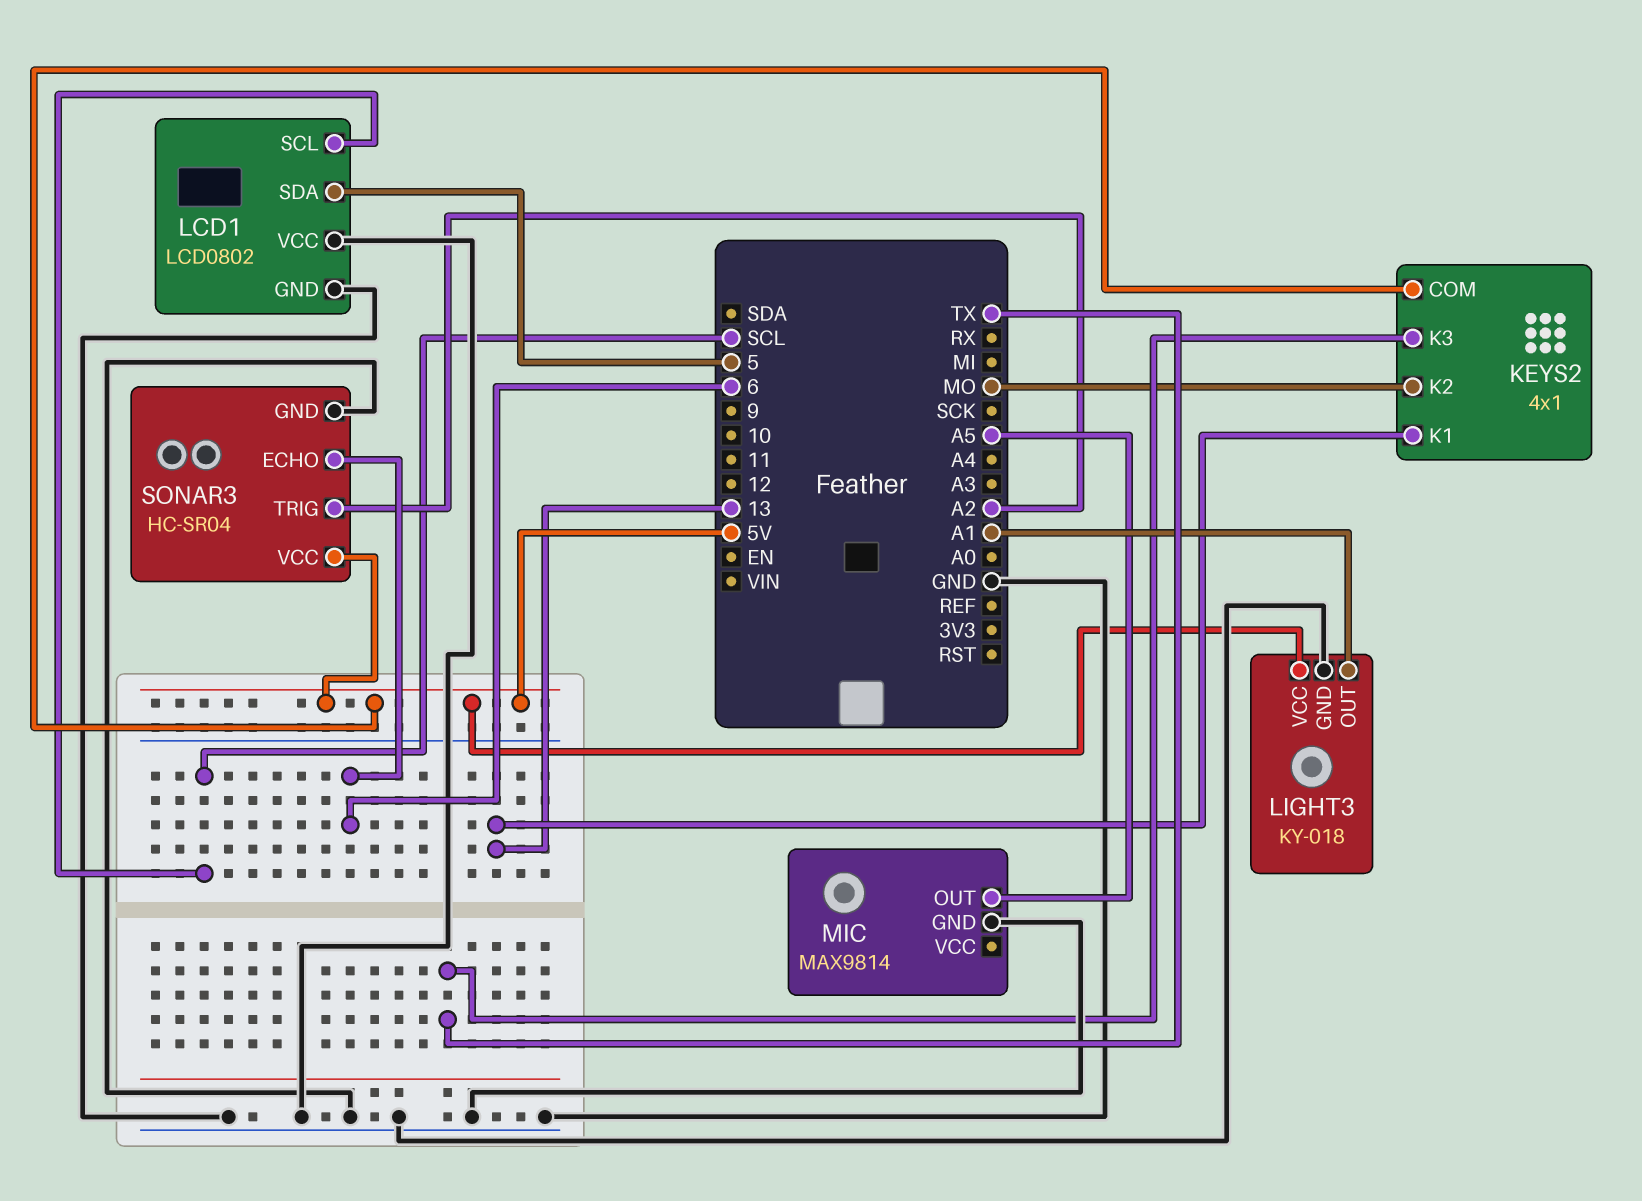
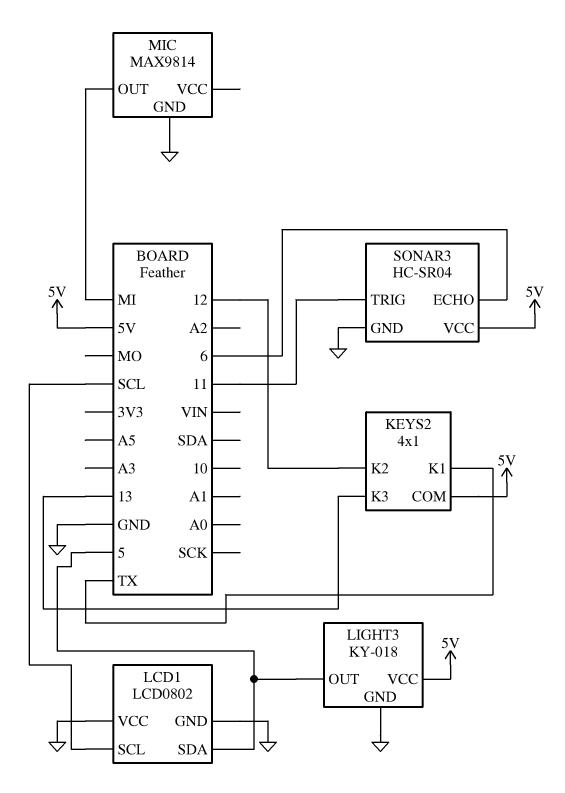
KEYS2 pin K1: 13 -> TX
KEYS2 pin K2: MO -> 12
KEYS2 pin K3: TX -> 13
LIGHT3 pin OUT: A1 -> 5
MIC pin OUT: A5 -> MI
SONAR3 pin TRIG: A2 -> 11

